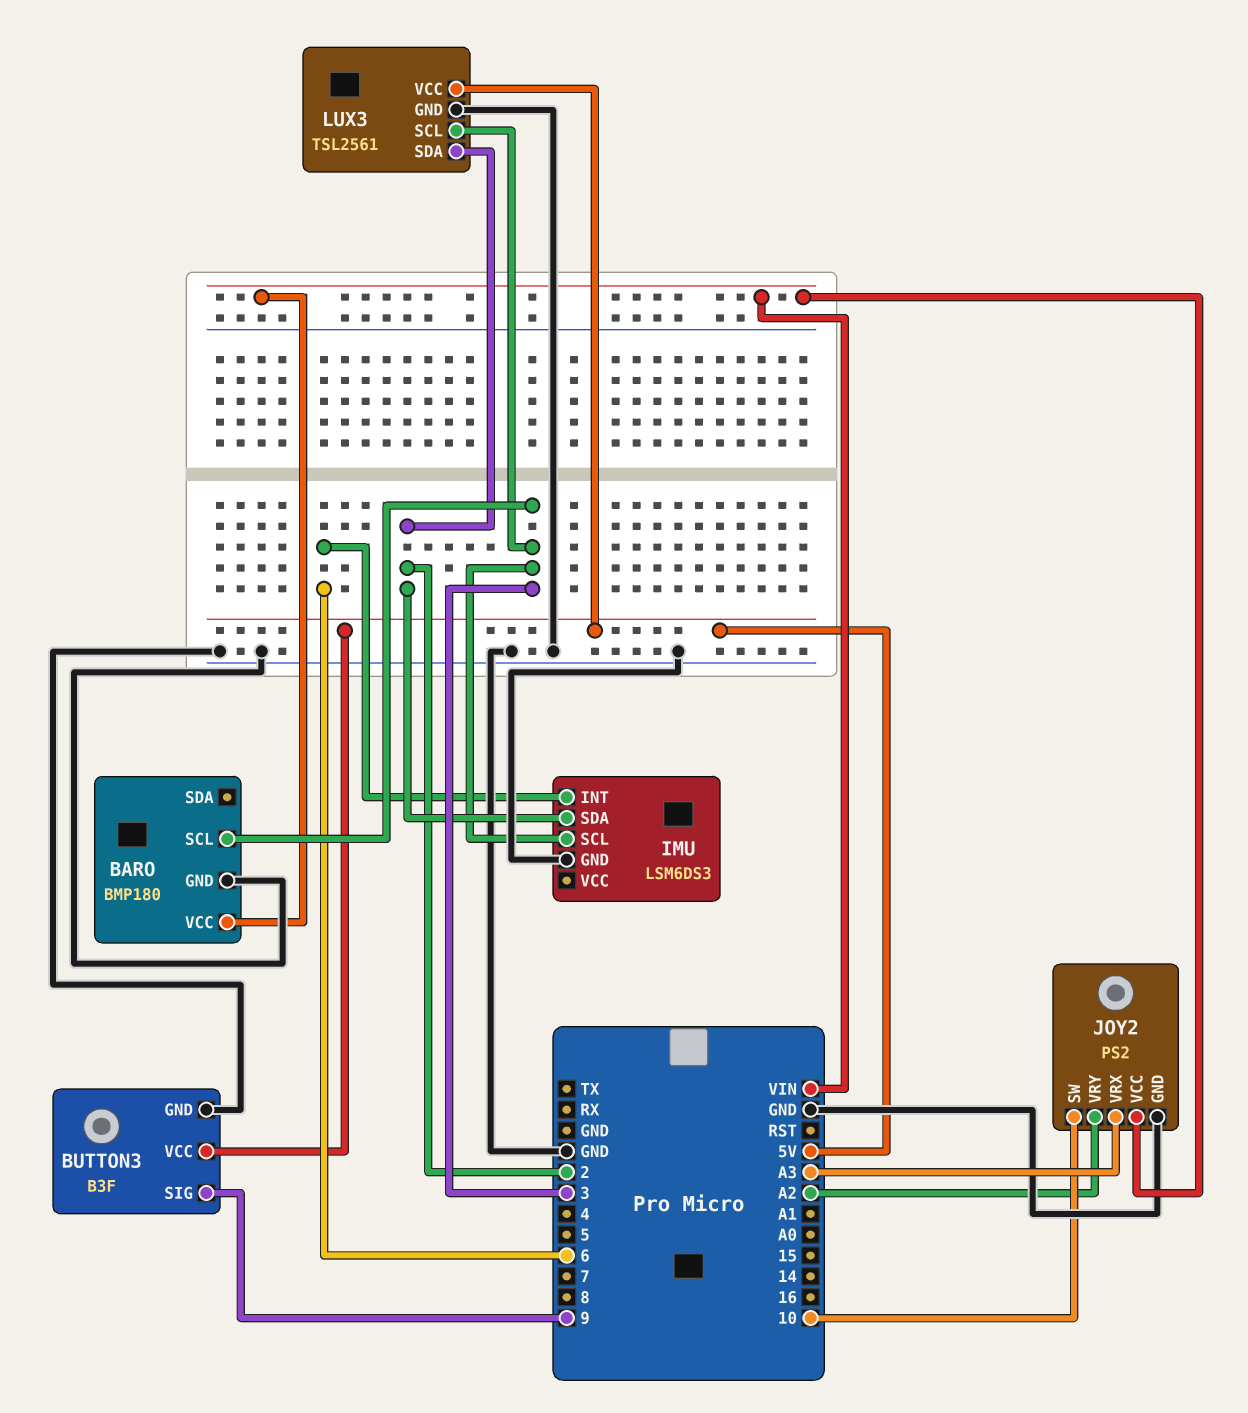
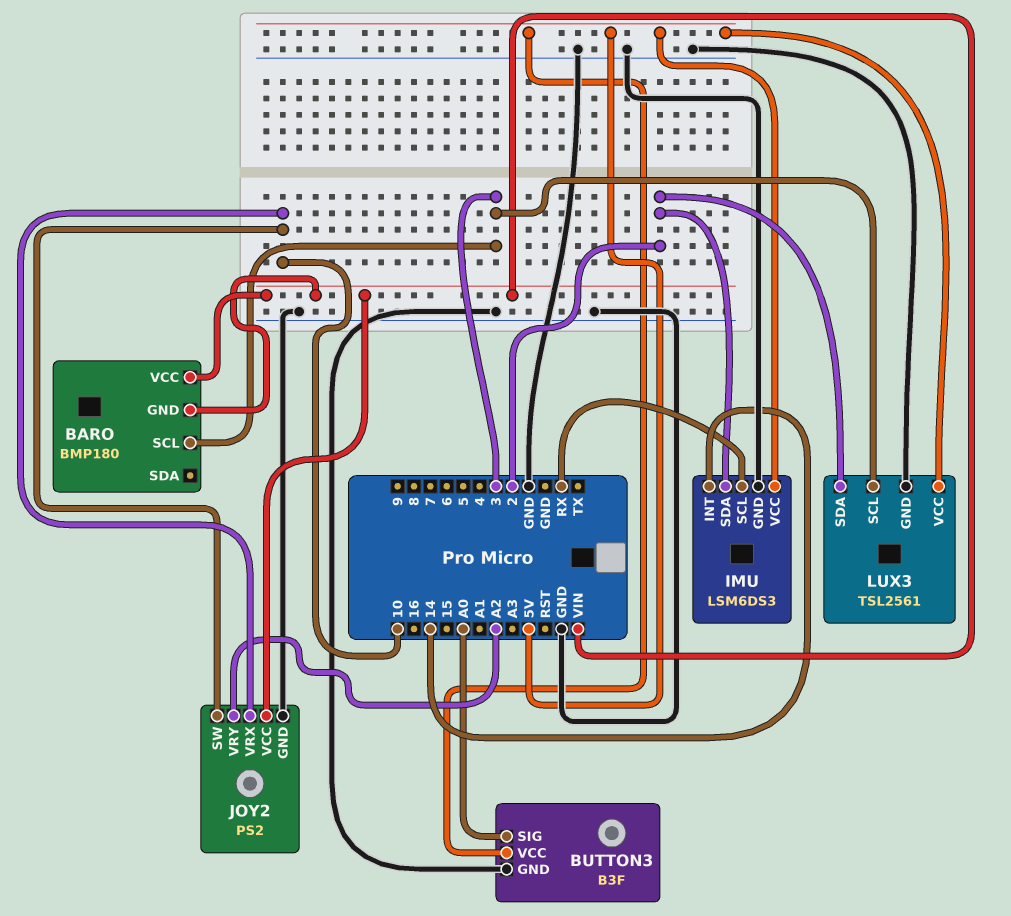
BARO pin GND: GND -> VIN
BUTTON3 pin SIG: 9 -> A0
IMU pin INT: 6 -> 14
IMU pin SCL: 3 -> RX
IMU pin VCC: none -> 5V
JOY2 pin VRX: A3 -> 10

